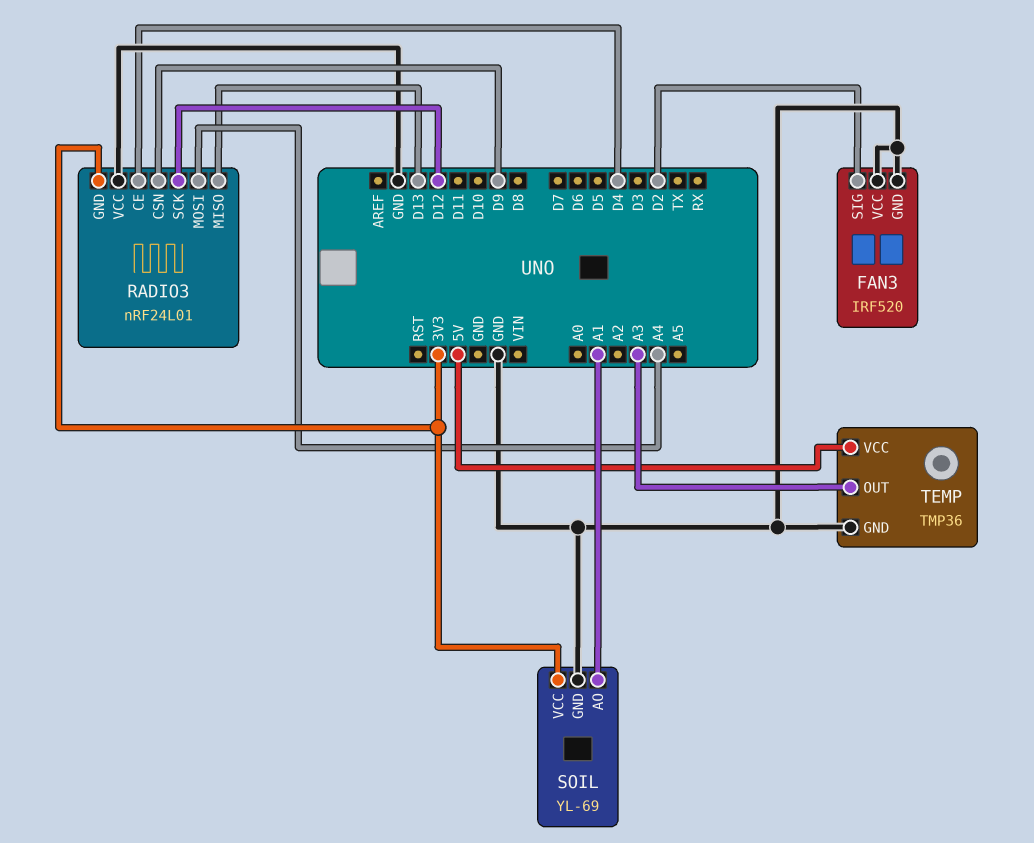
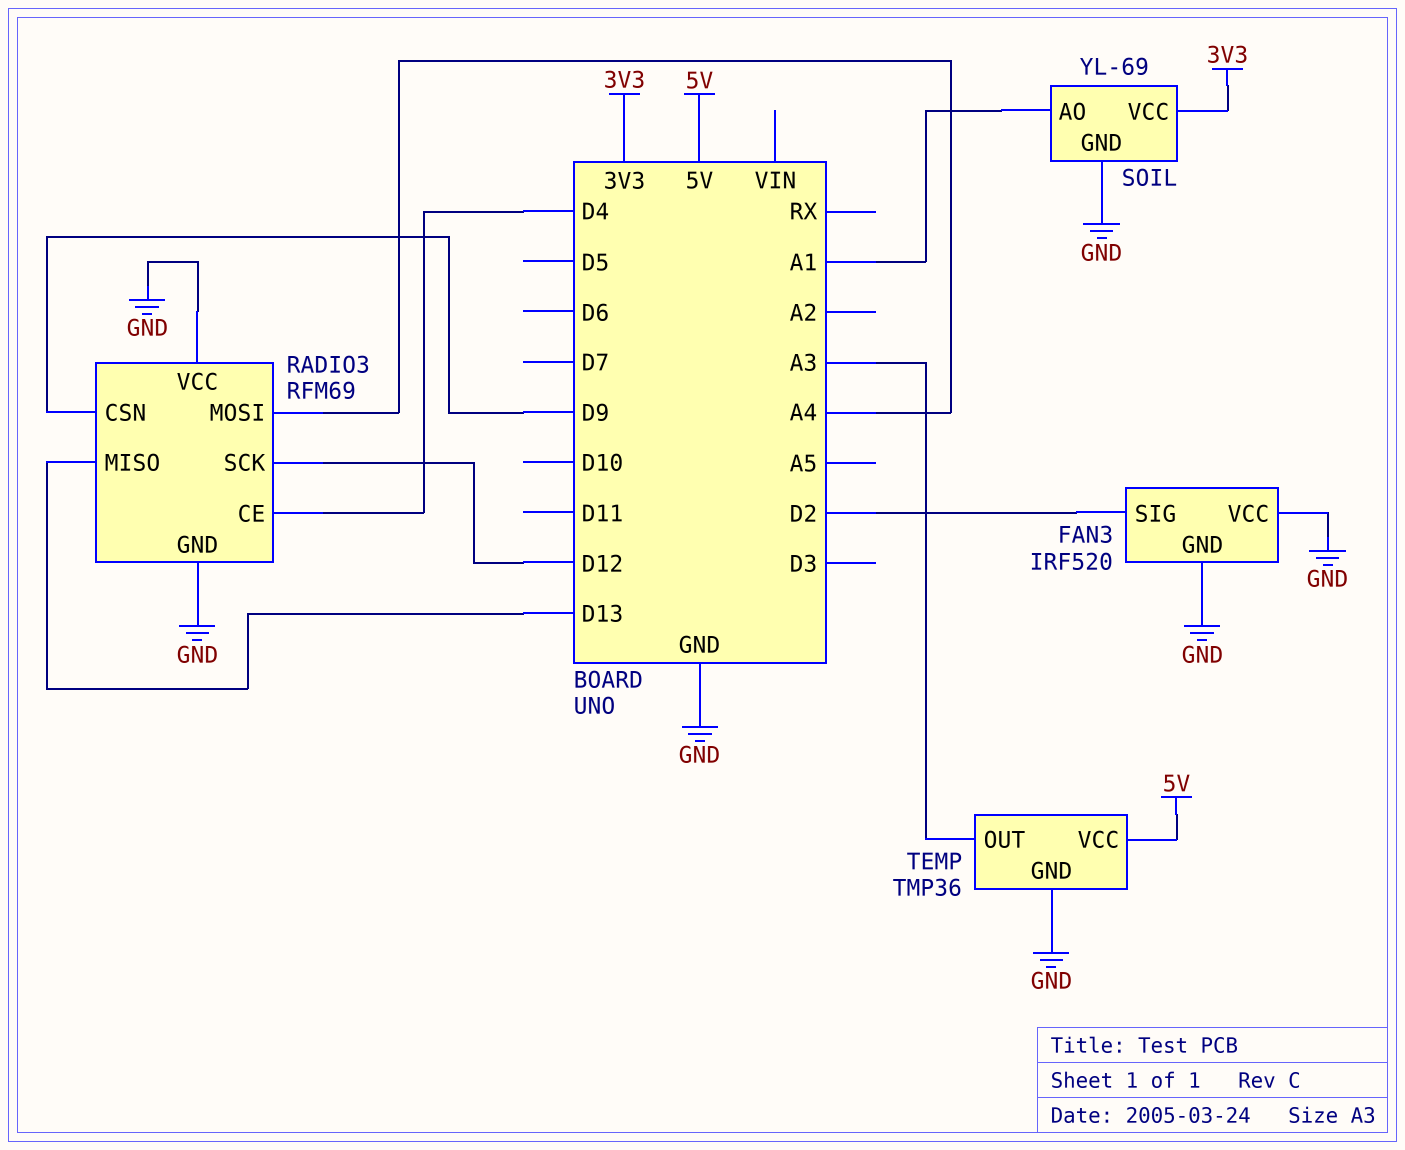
RADIO3: nRF24L01 -> RFM69
RADIO3 pin GND: 3V3 -> GND

